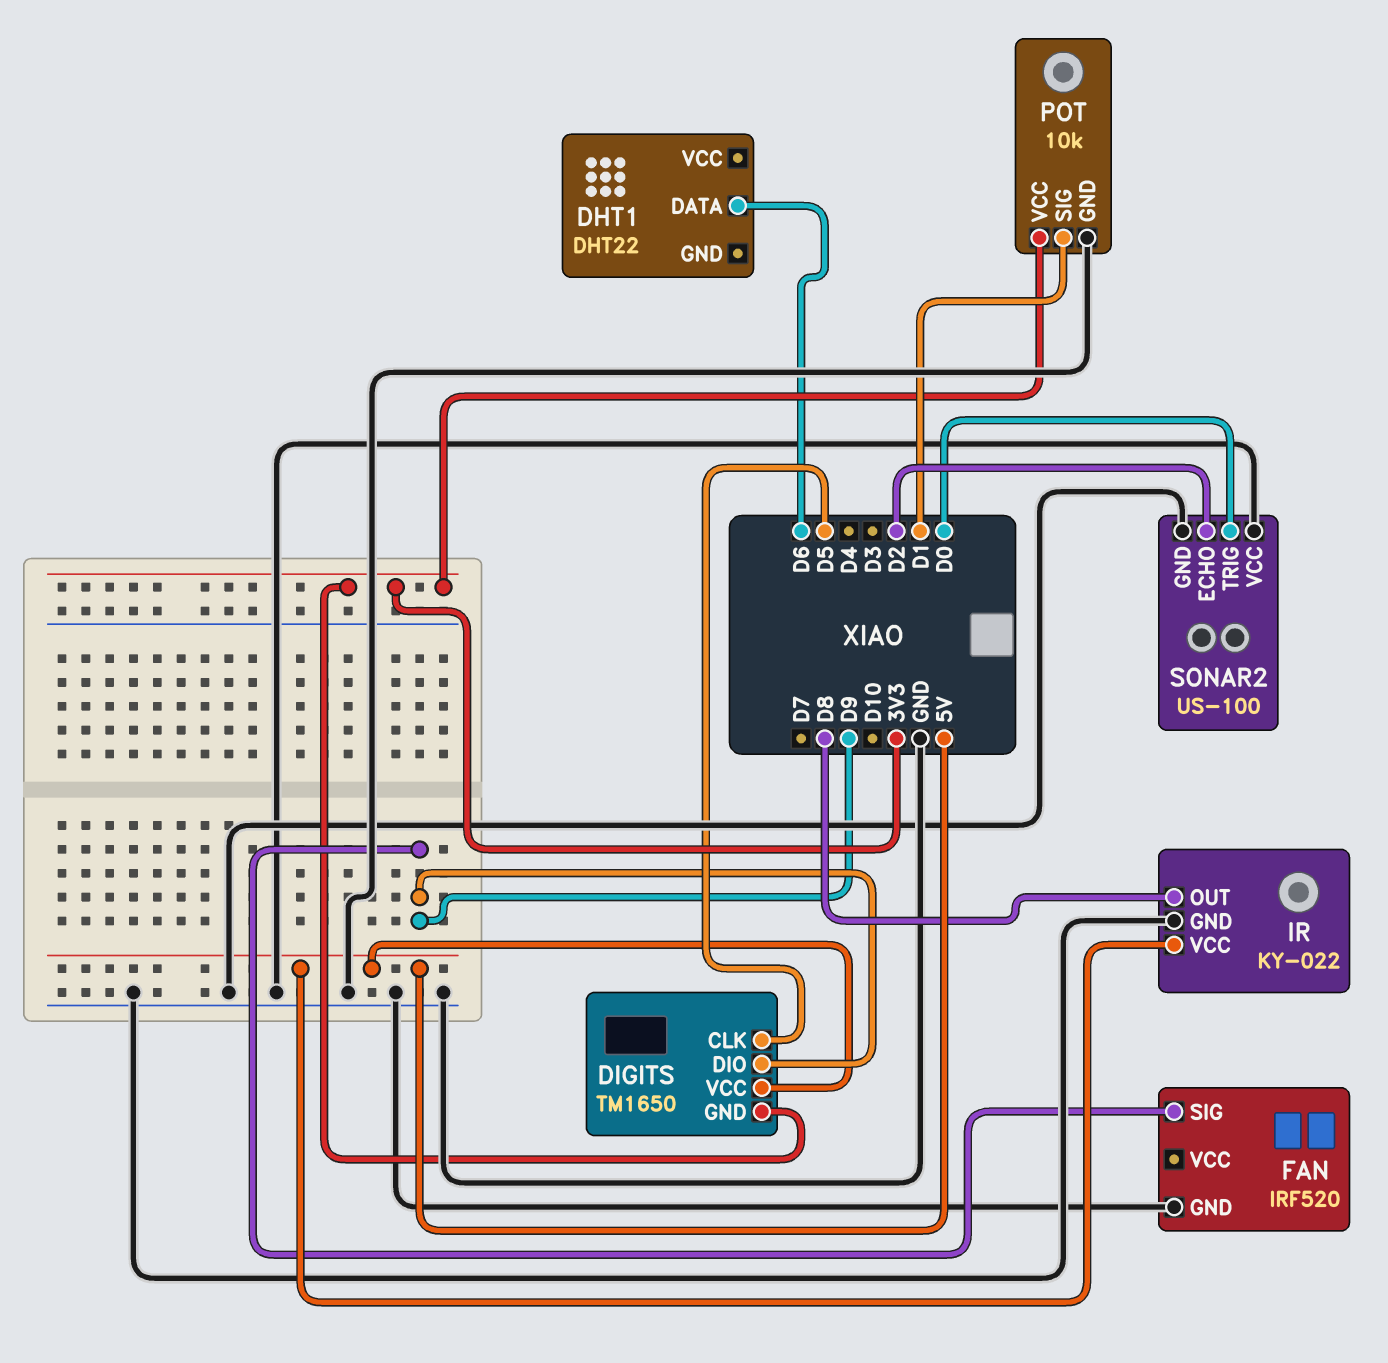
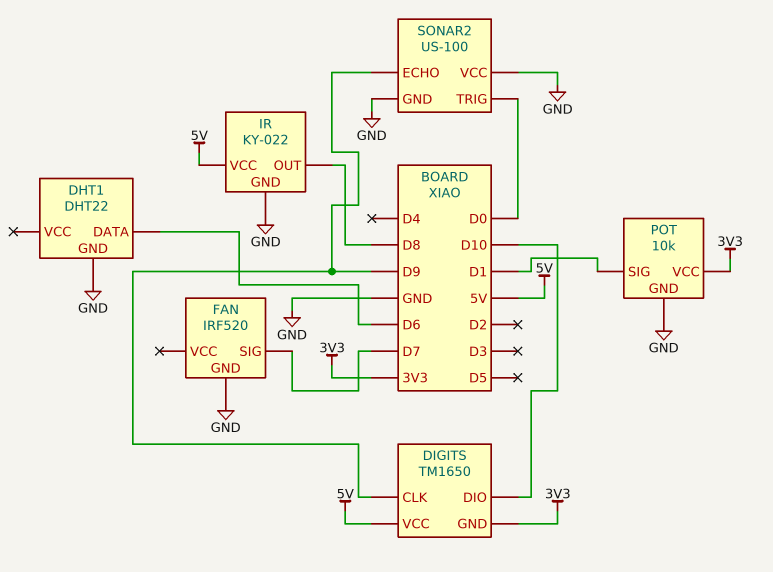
DHT1 pin GND: none -> GND
DIGITS pin CLK: D5 -> D9
DIGITS pin DIO: D9 -> D10
FAN pin SIG: D9 -> D7
SONAR2 pin ECHO: D2 -> D9

